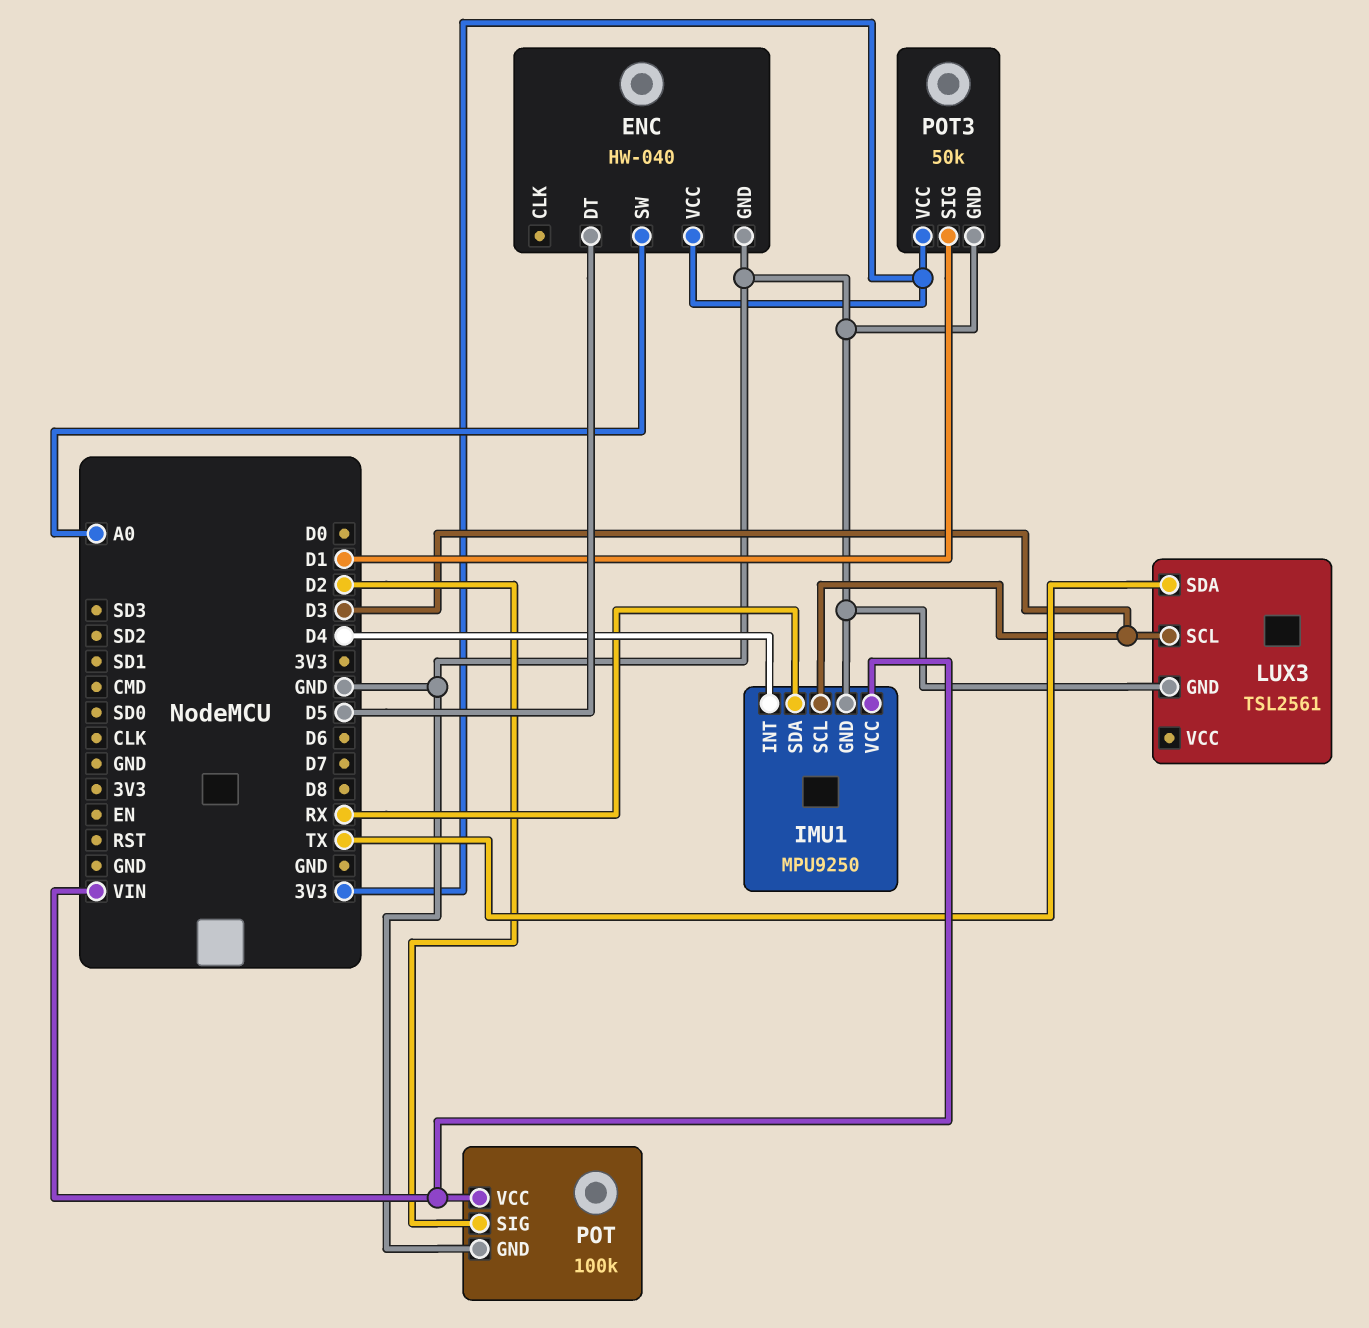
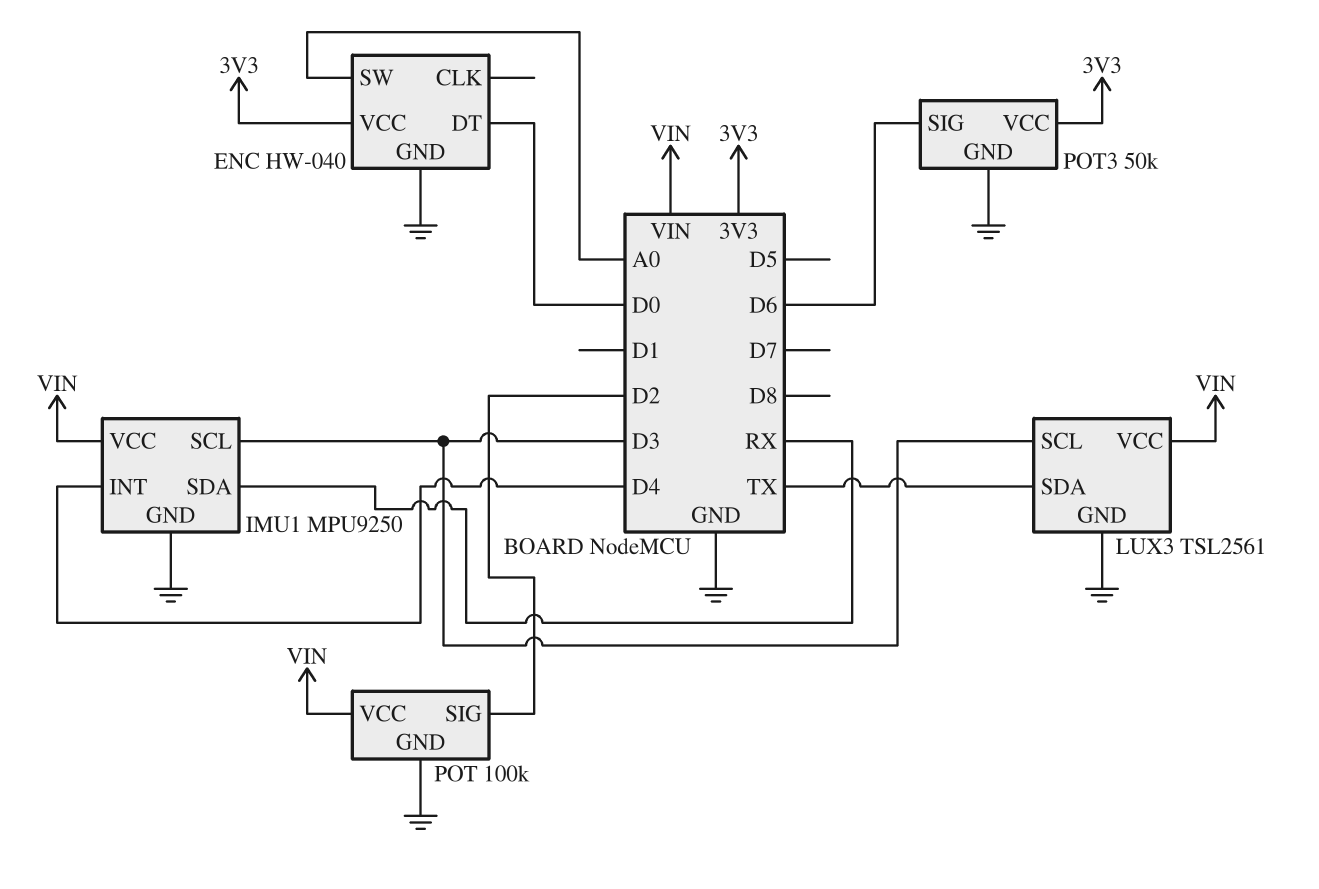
ENC pin DT: D5 -> D0
LUX3 pin VCC: none -> VIN
POT3 pin SIG: D1 -> D6

